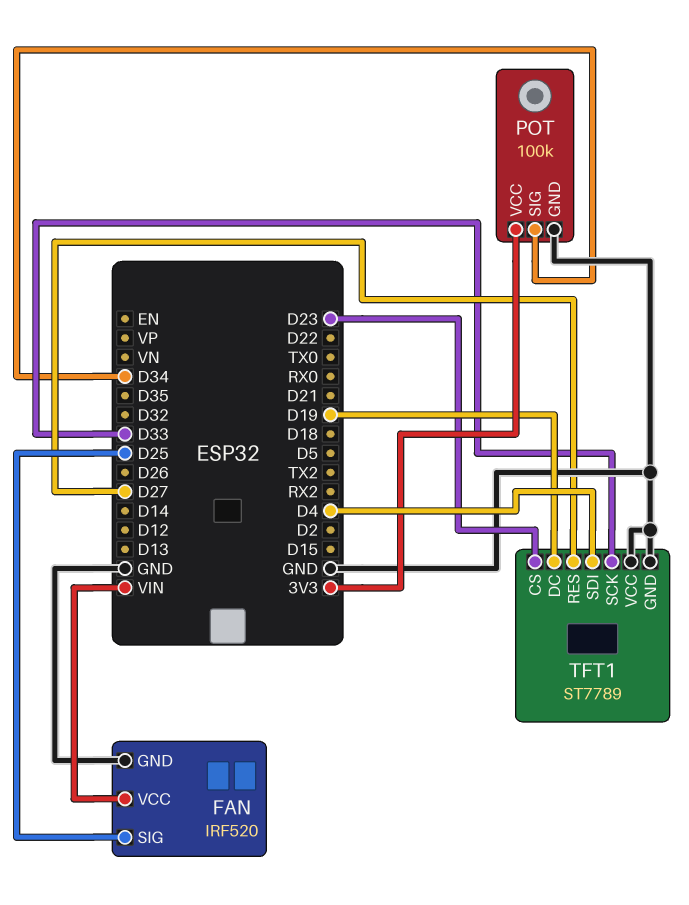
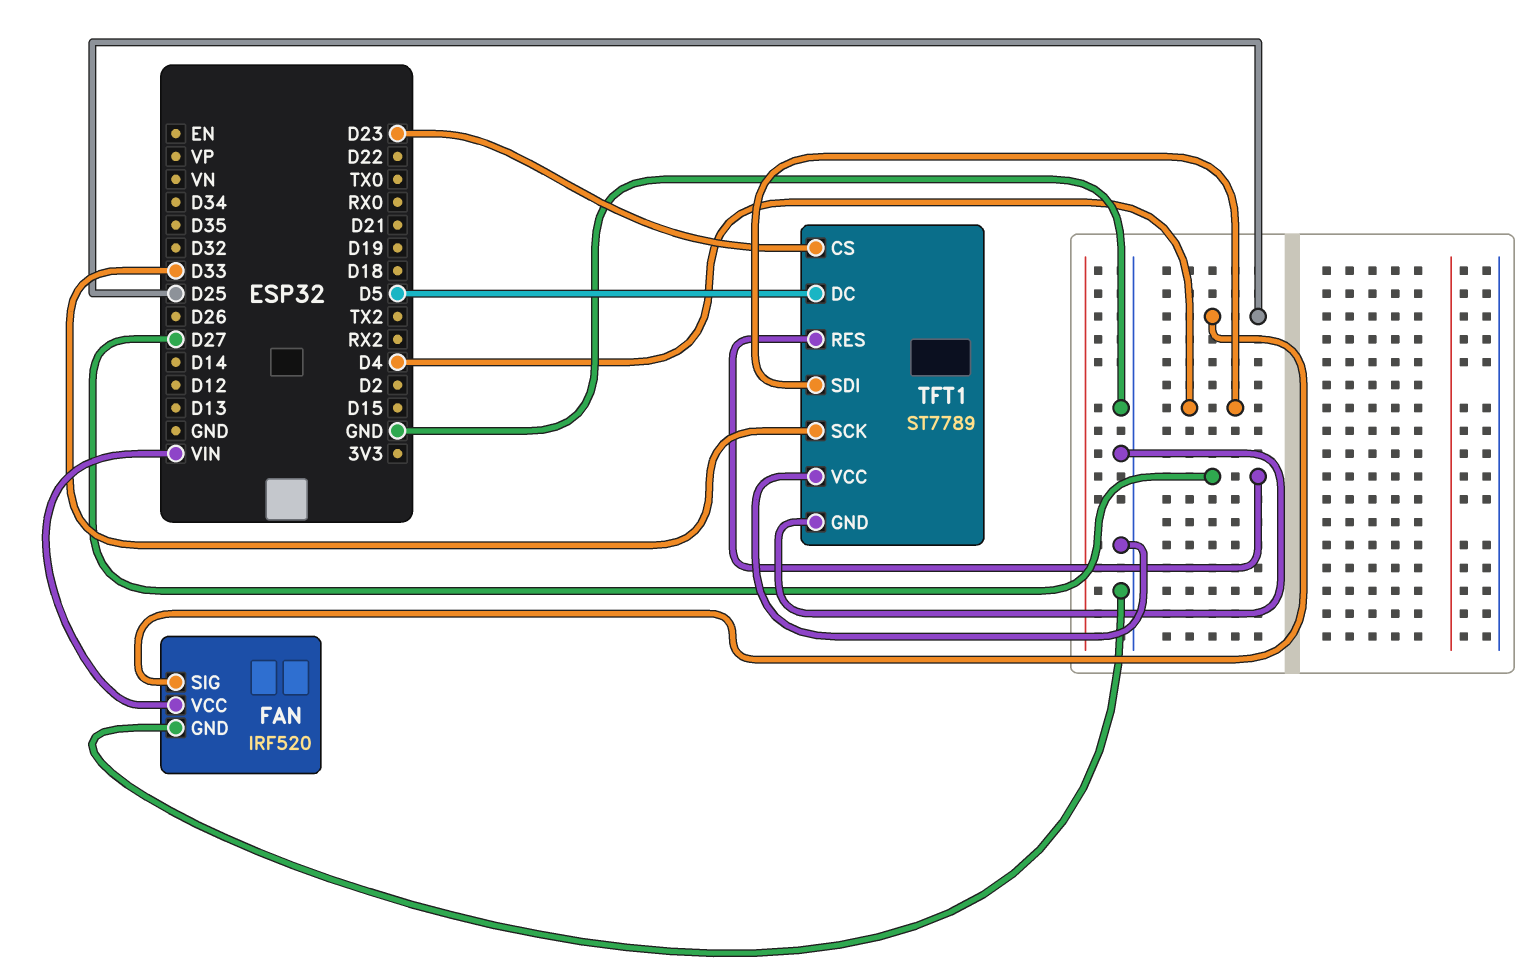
POT: 100k -> none
POT pin GND: GND -> none
POT pin SIG: D34 -> none
POT pin VCC: 3V3 -> none
TFT1 pin DC: D19 -> D5

